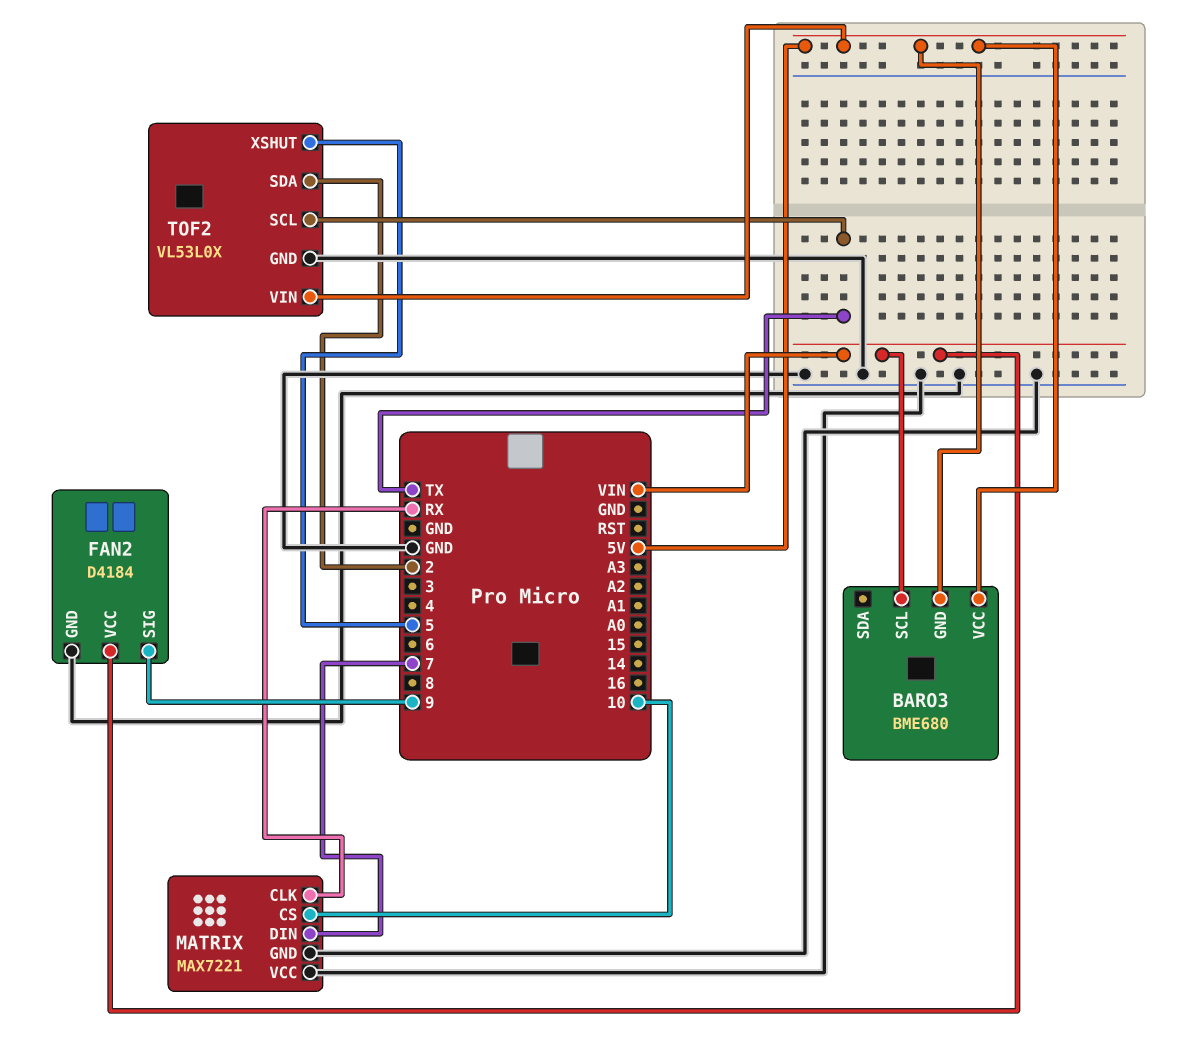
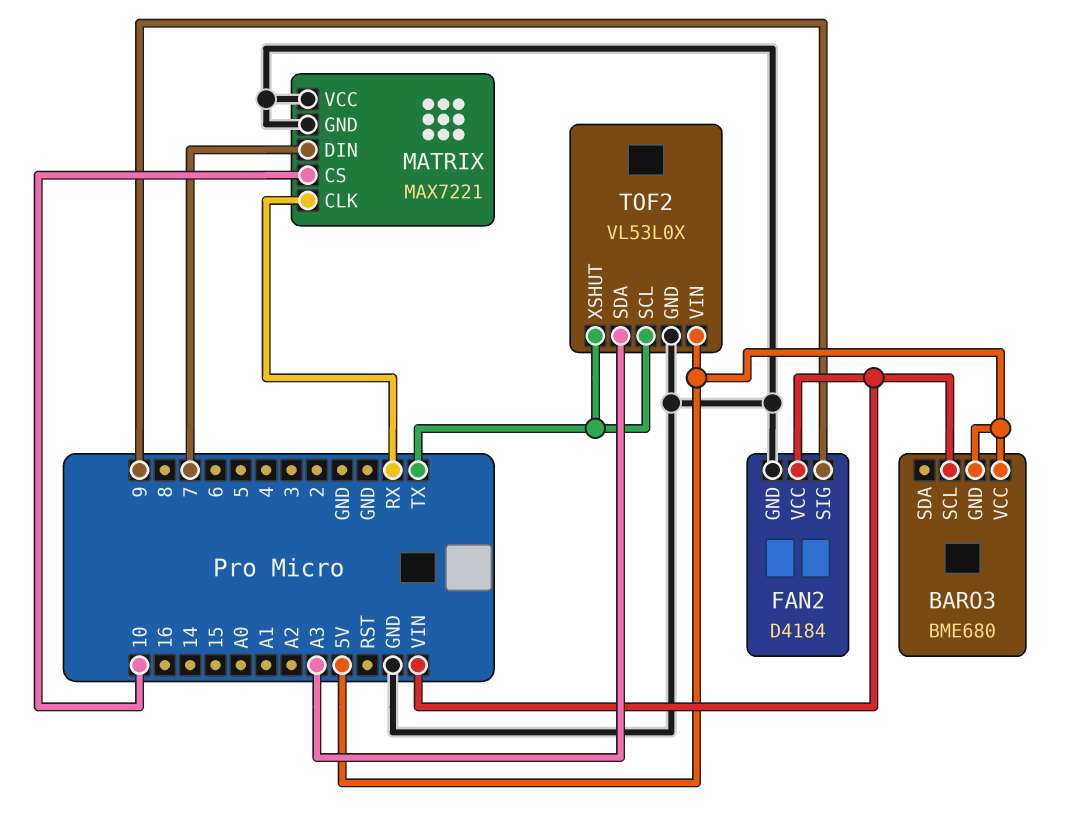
TOF2 pin SDA: 2 -> A3
TOF2 pin XSHUT: 5 -> TX

